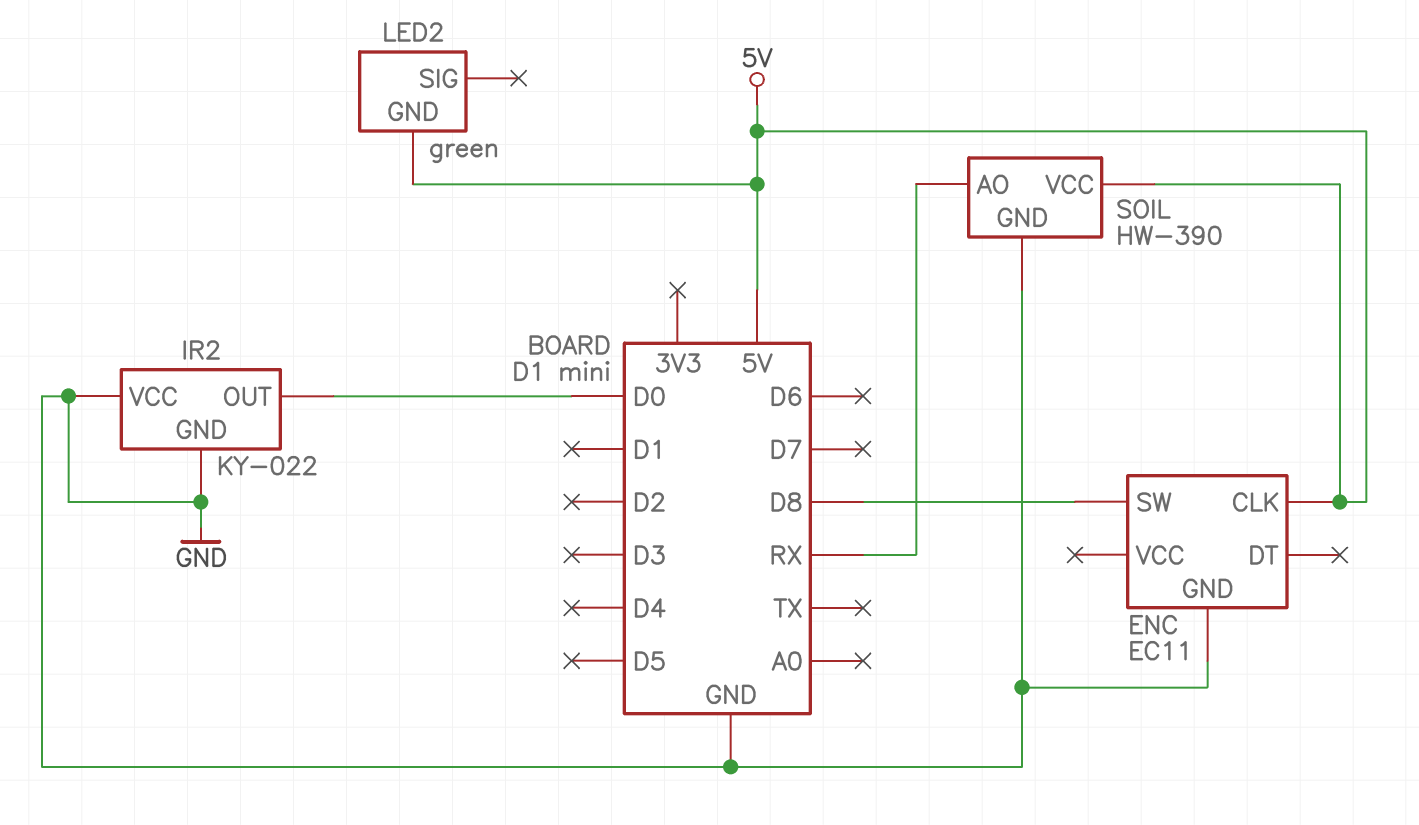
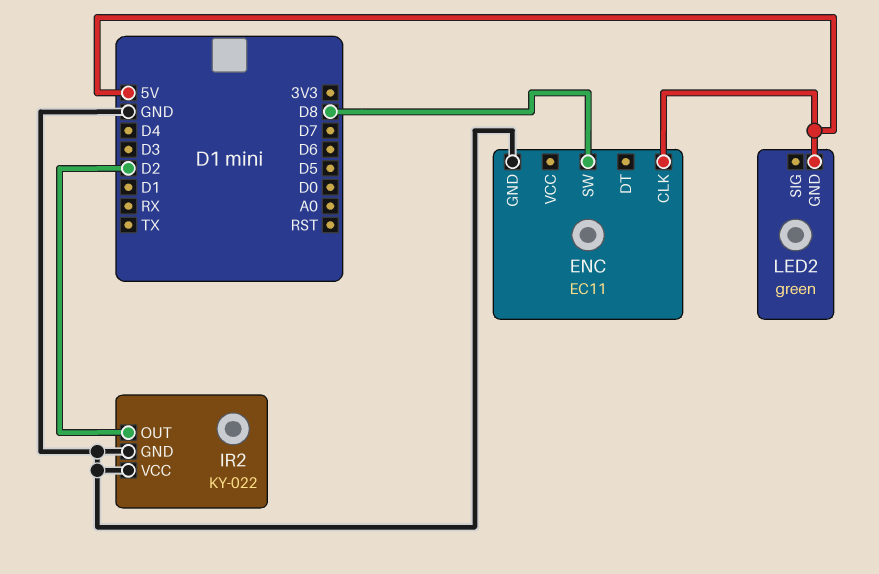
IR2 pin OUT: D0 -> D2
SOIL: HW-390 -> none
SOIL pin AO: RX -> none
SOIL pin GND: GND -> none
SOIL pin VCC: 5V -> none

